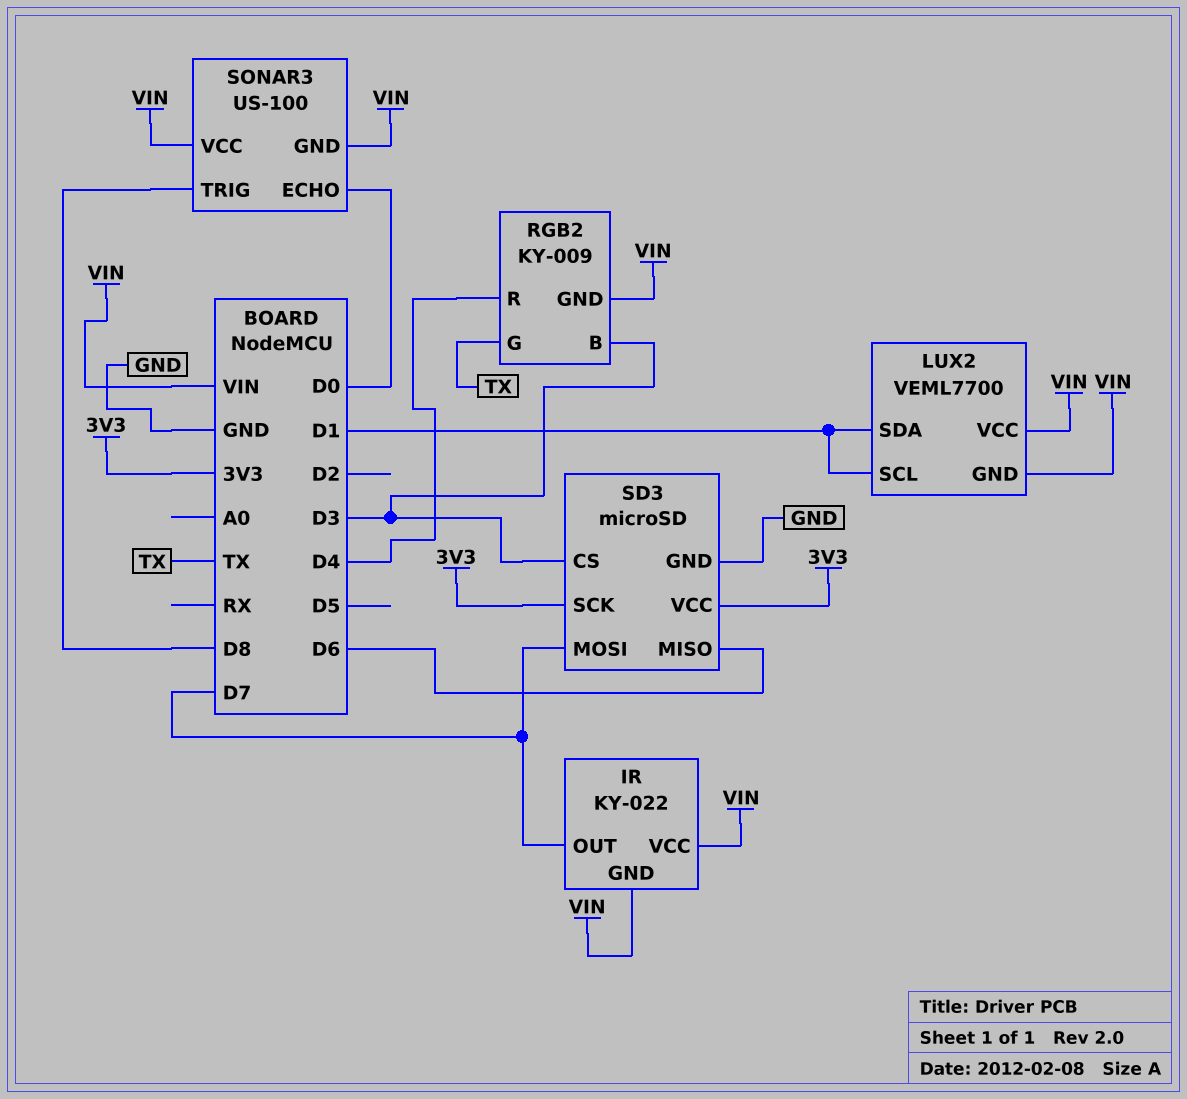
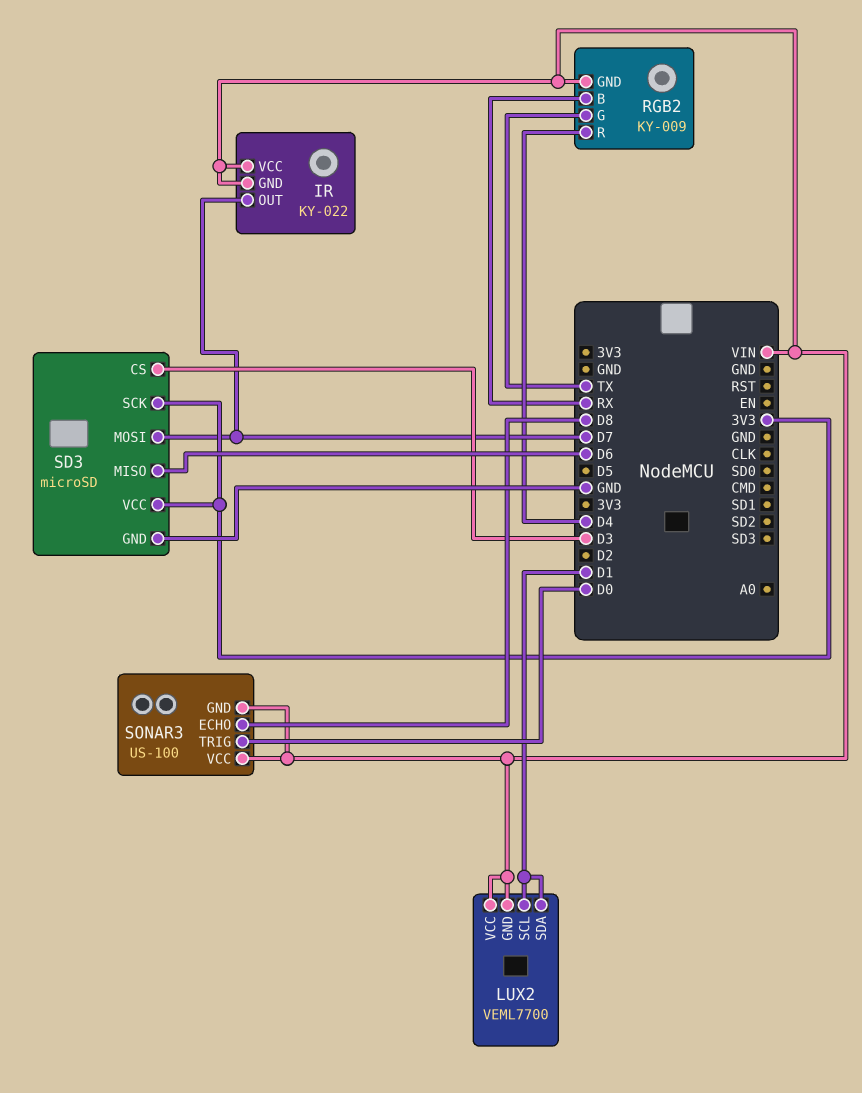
RGB2 pin B: D3 -> RX
SONAR3 pin ECHO: D0 -> D8
SONAR3 pin TRIG: D8 -> D0

